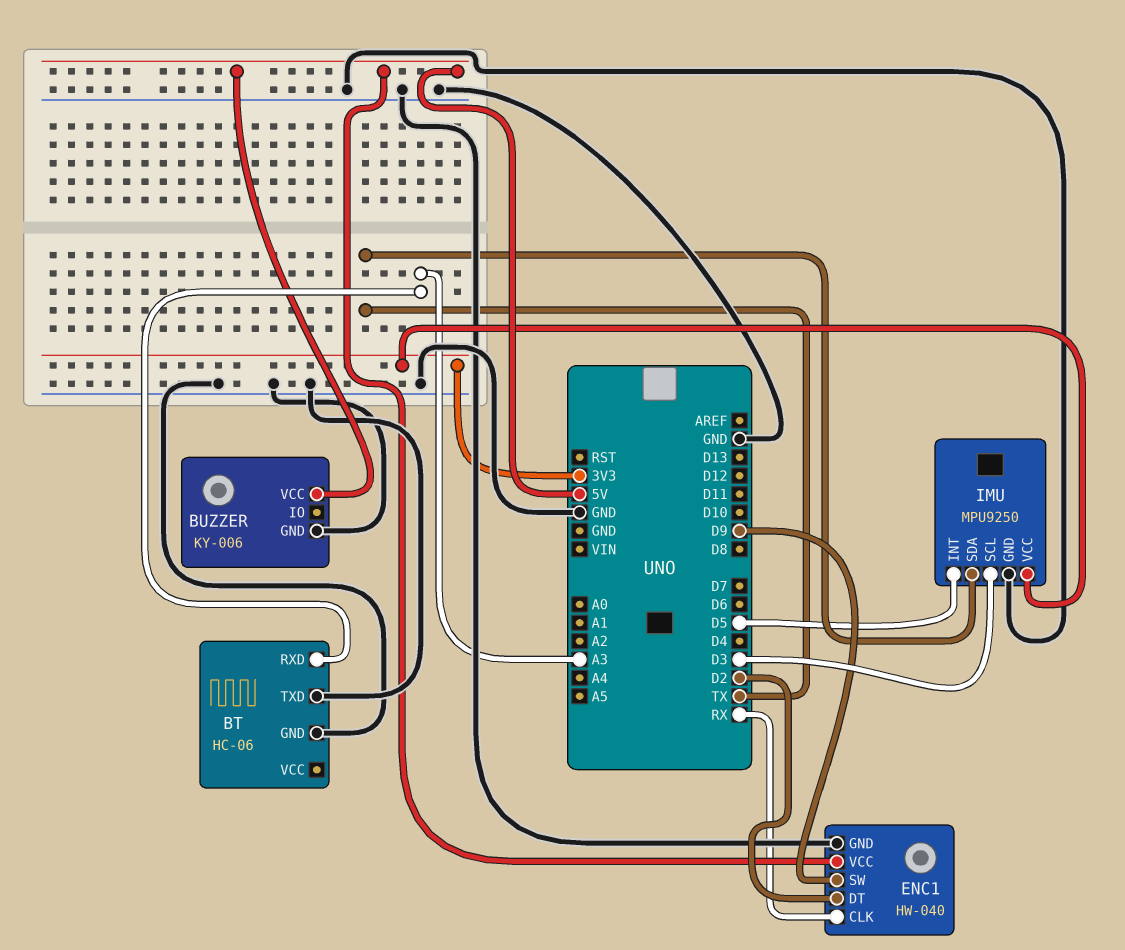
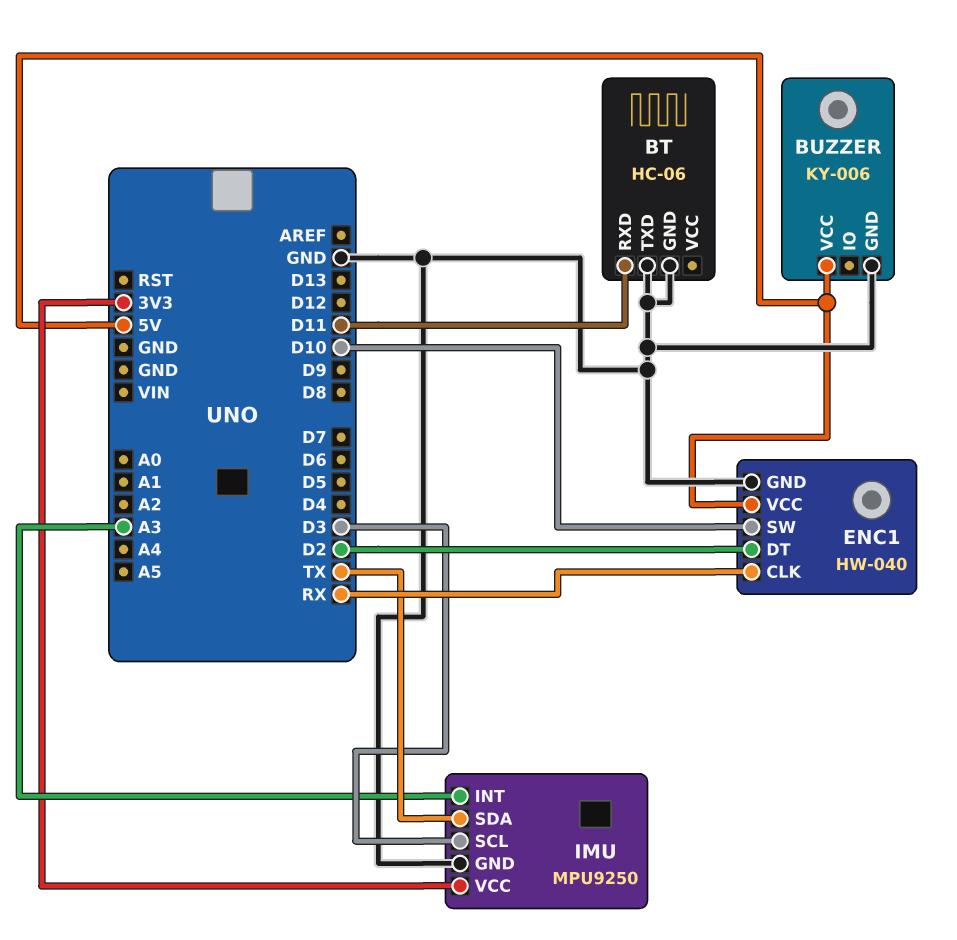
BT pin RXD: A3 -> D11
ENC1 pin SW: D9 -> D10
IMU pin INT: D5 -> A3

